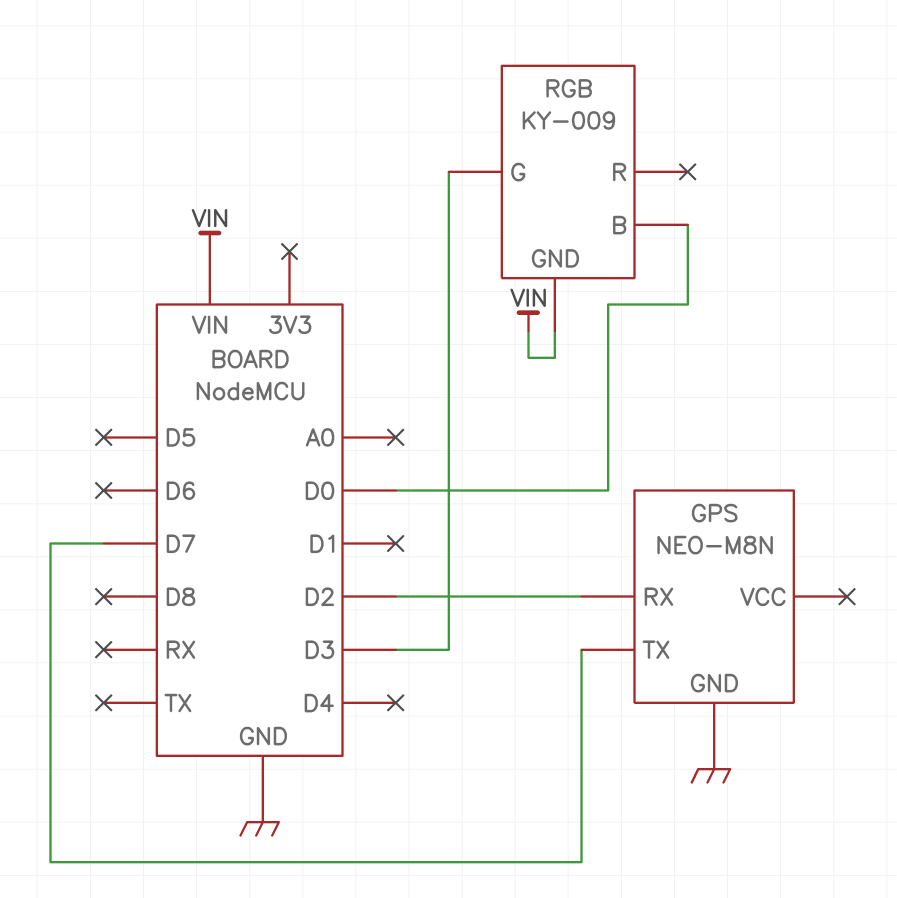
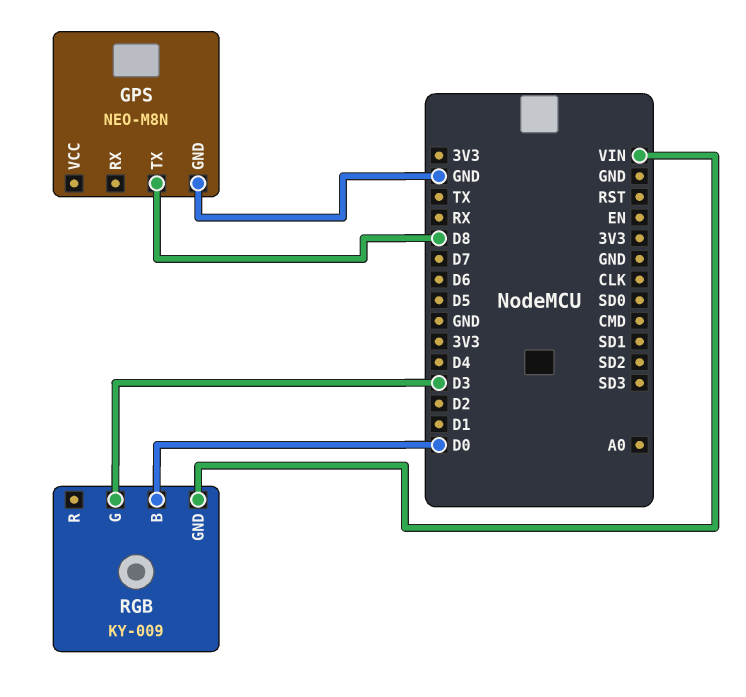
GPS pin RX: D2 -> none
GPS pin TX: D7 -> D8

